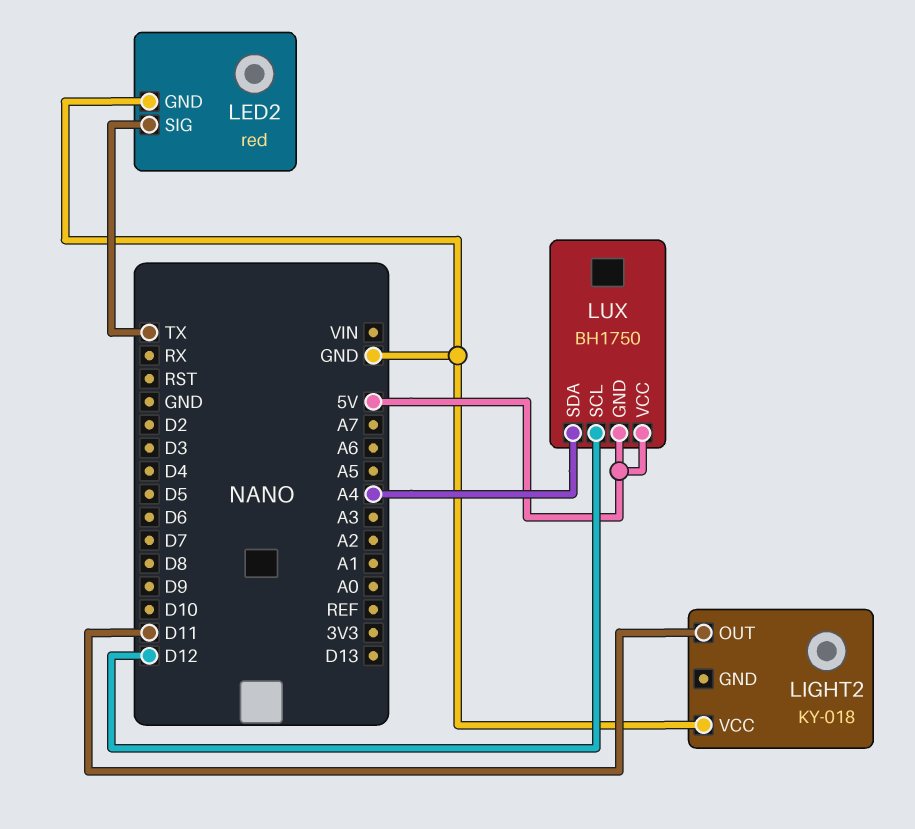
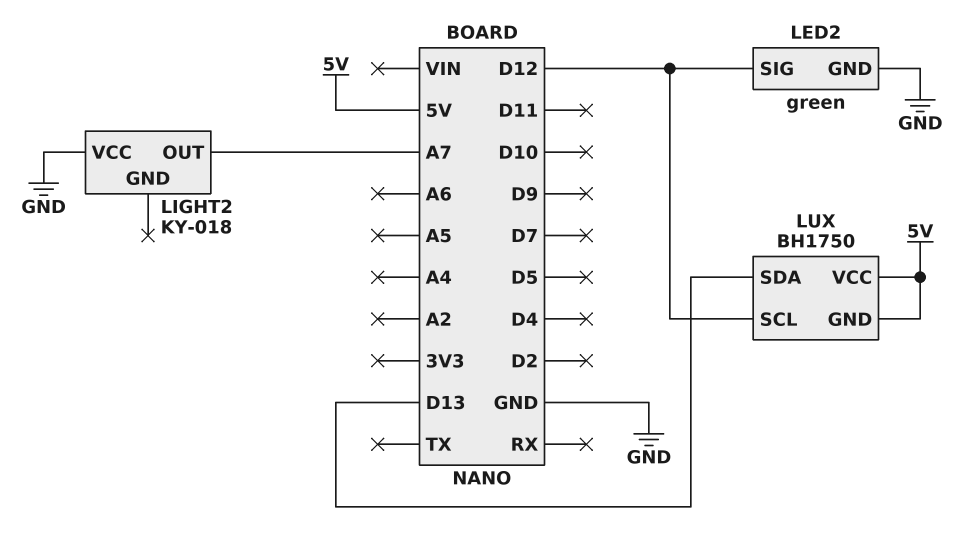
LED2: red -> green
LED2 pin SIG: TX -> D12
LIGHT2 pin OUT: D11 -> A7
LUX pin SDA: A4 -> D13

